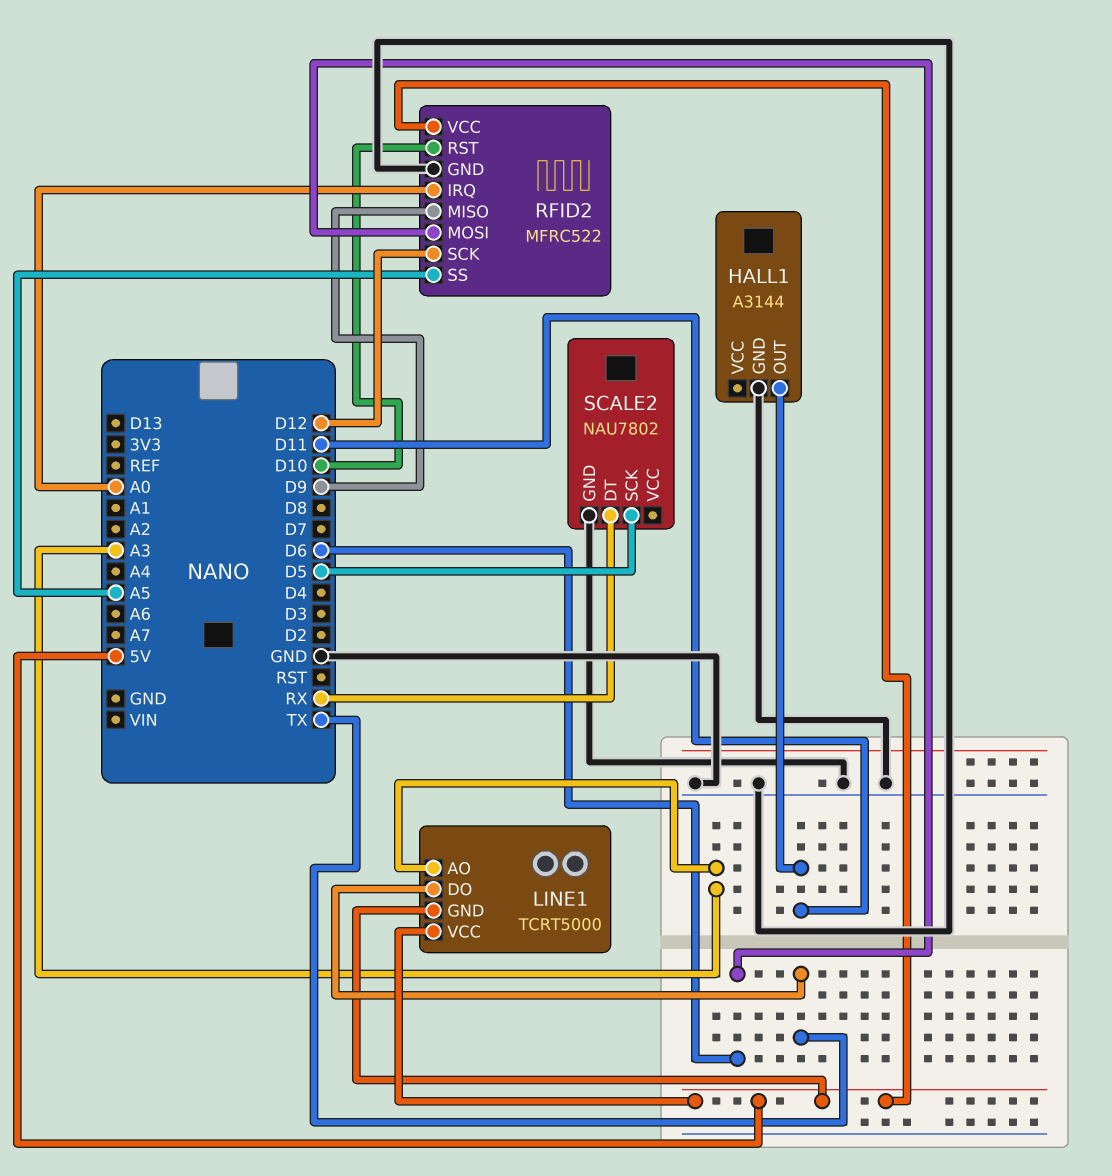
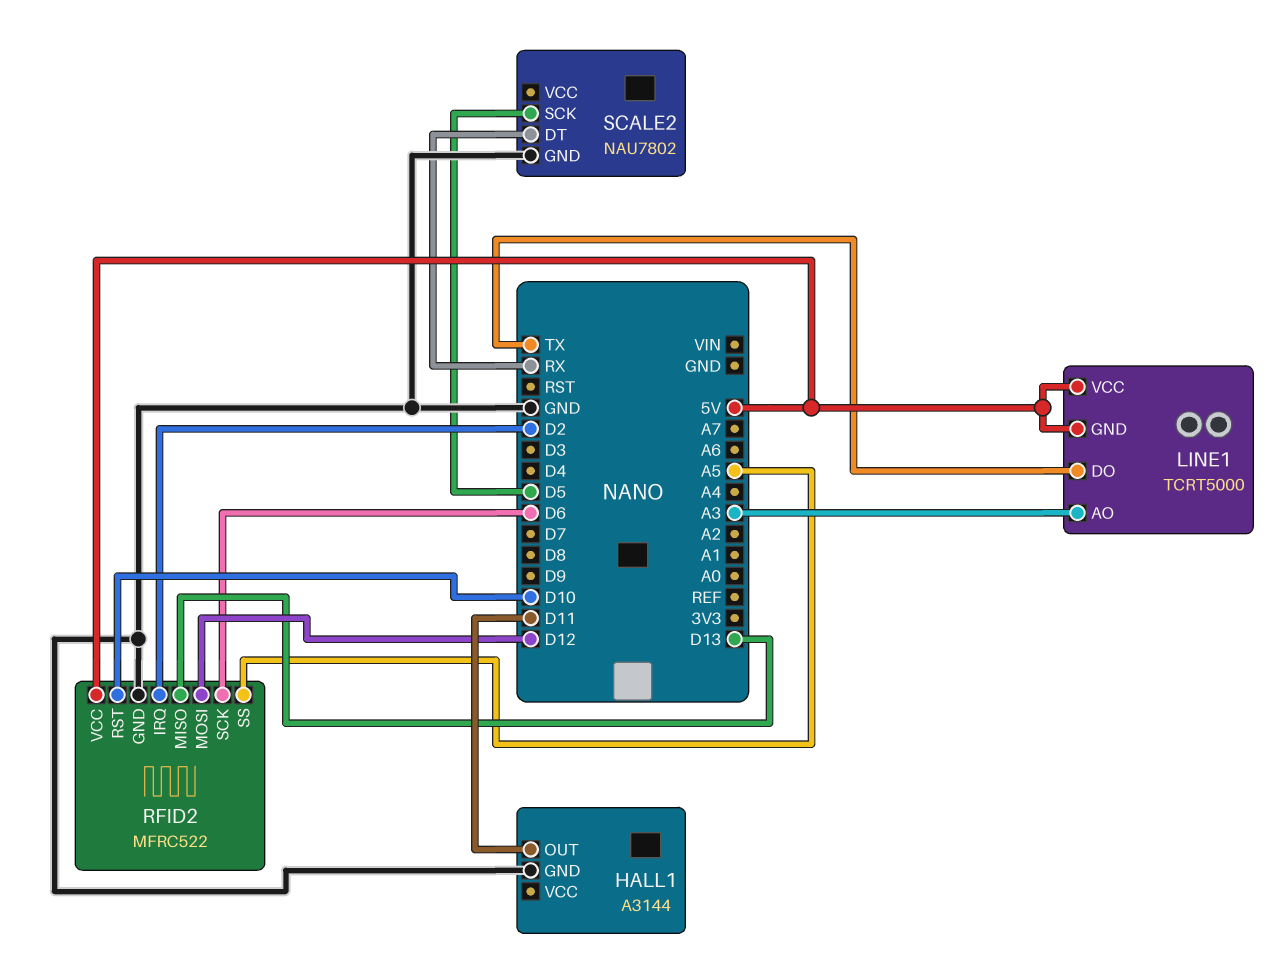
RFID2 pin IRQ: A0 -> D2
RFID2 pin MISO: D9 -> D13
RFID2 pin MOSI: D6 -> D12
RFID2 pin SCK: D12 -> D6

